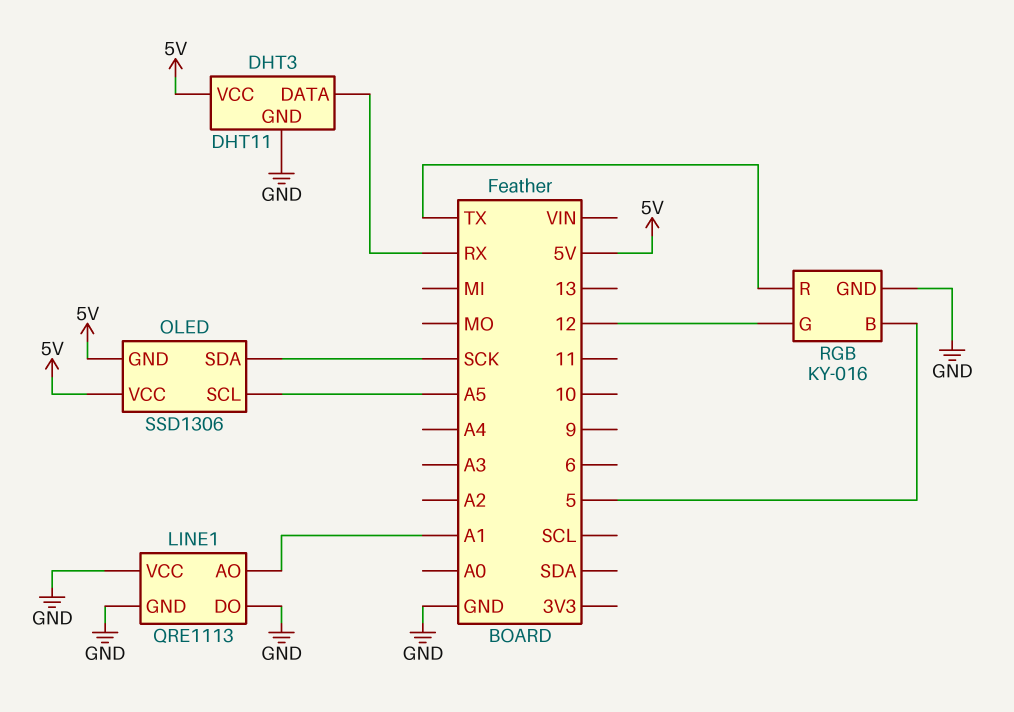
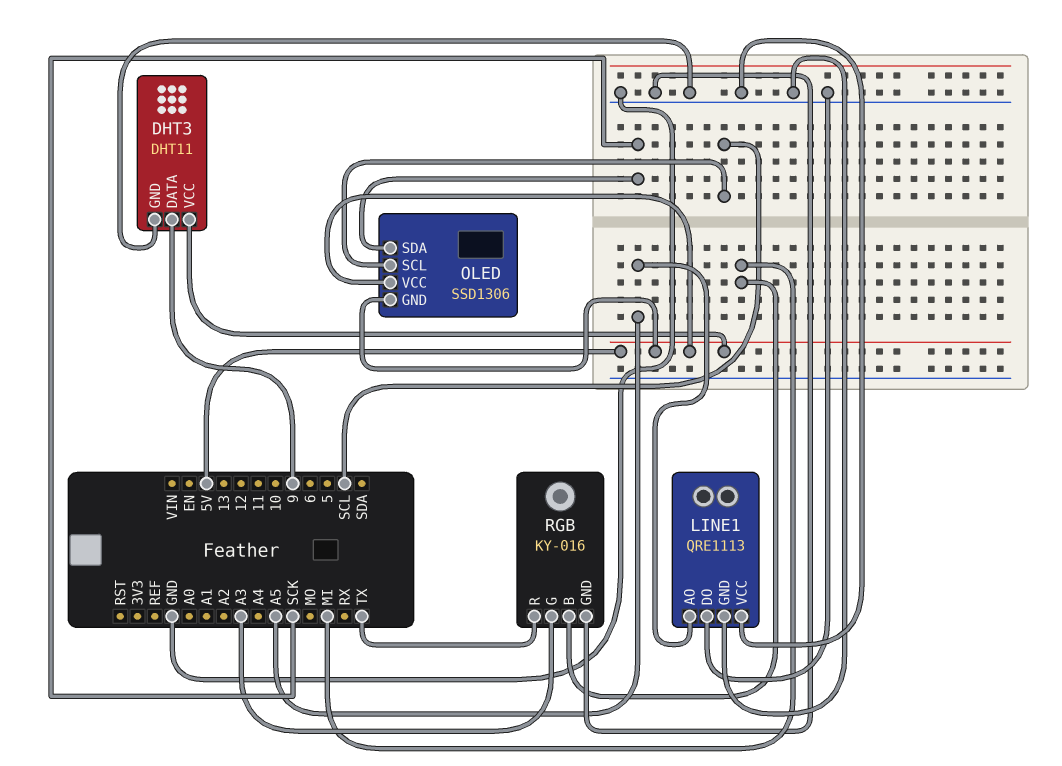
DHT3 pin DATA: RX -> 9
LINE1 pin AO: A1 -> A5
OLED pin SCL: A5 -> SCL
RGB pin B: 5 -> MI
RGB pin G: 12 -> A3

